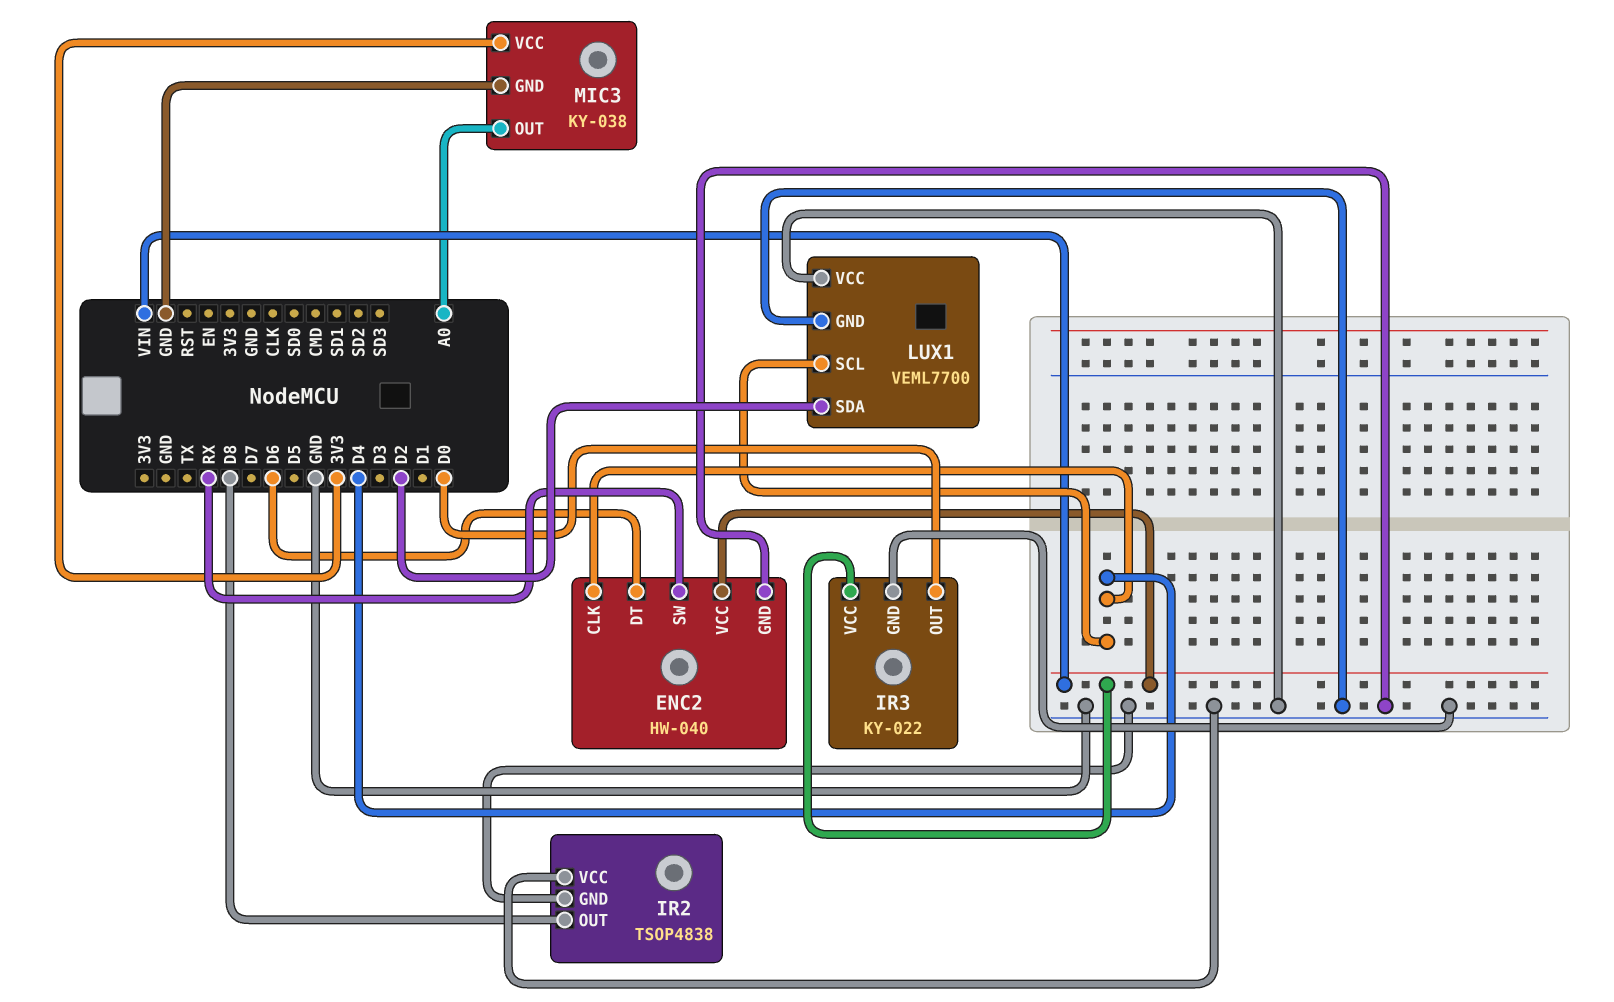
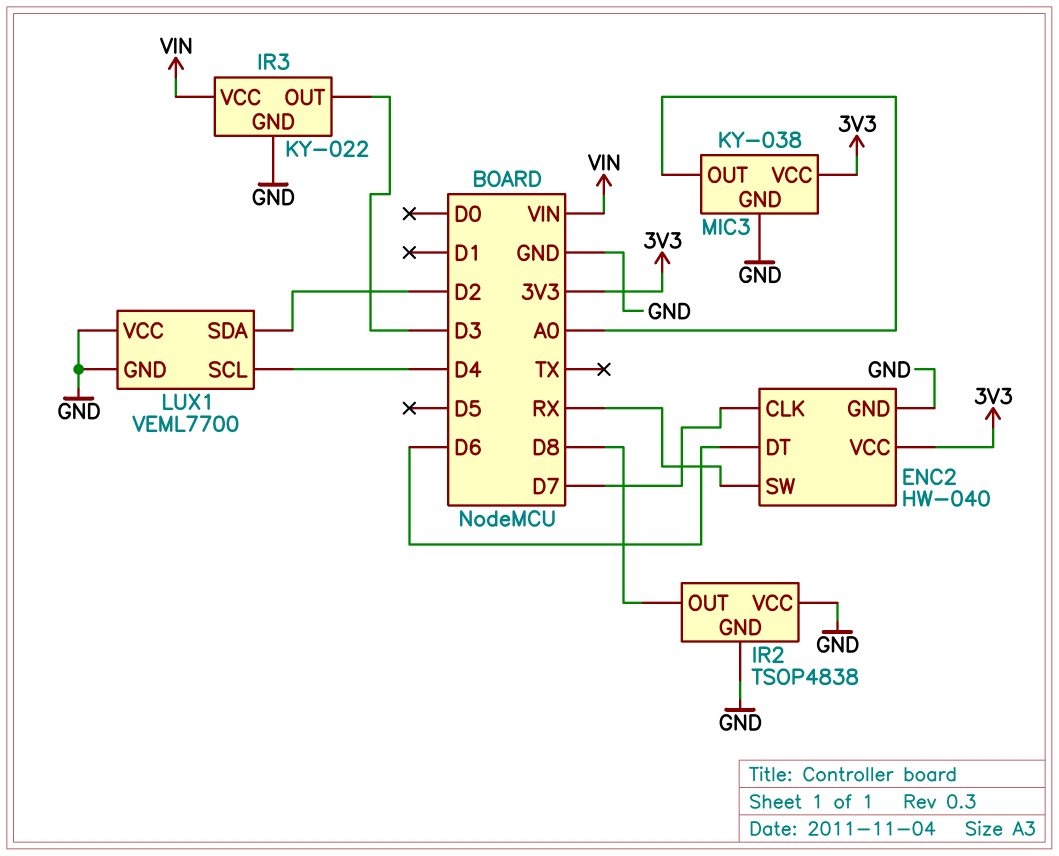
ENC2 pin CLK: D4 -> D7
ENC2 pin VCC: VIN -> 3V3
IR3 pin OUT: D0 -> D3

